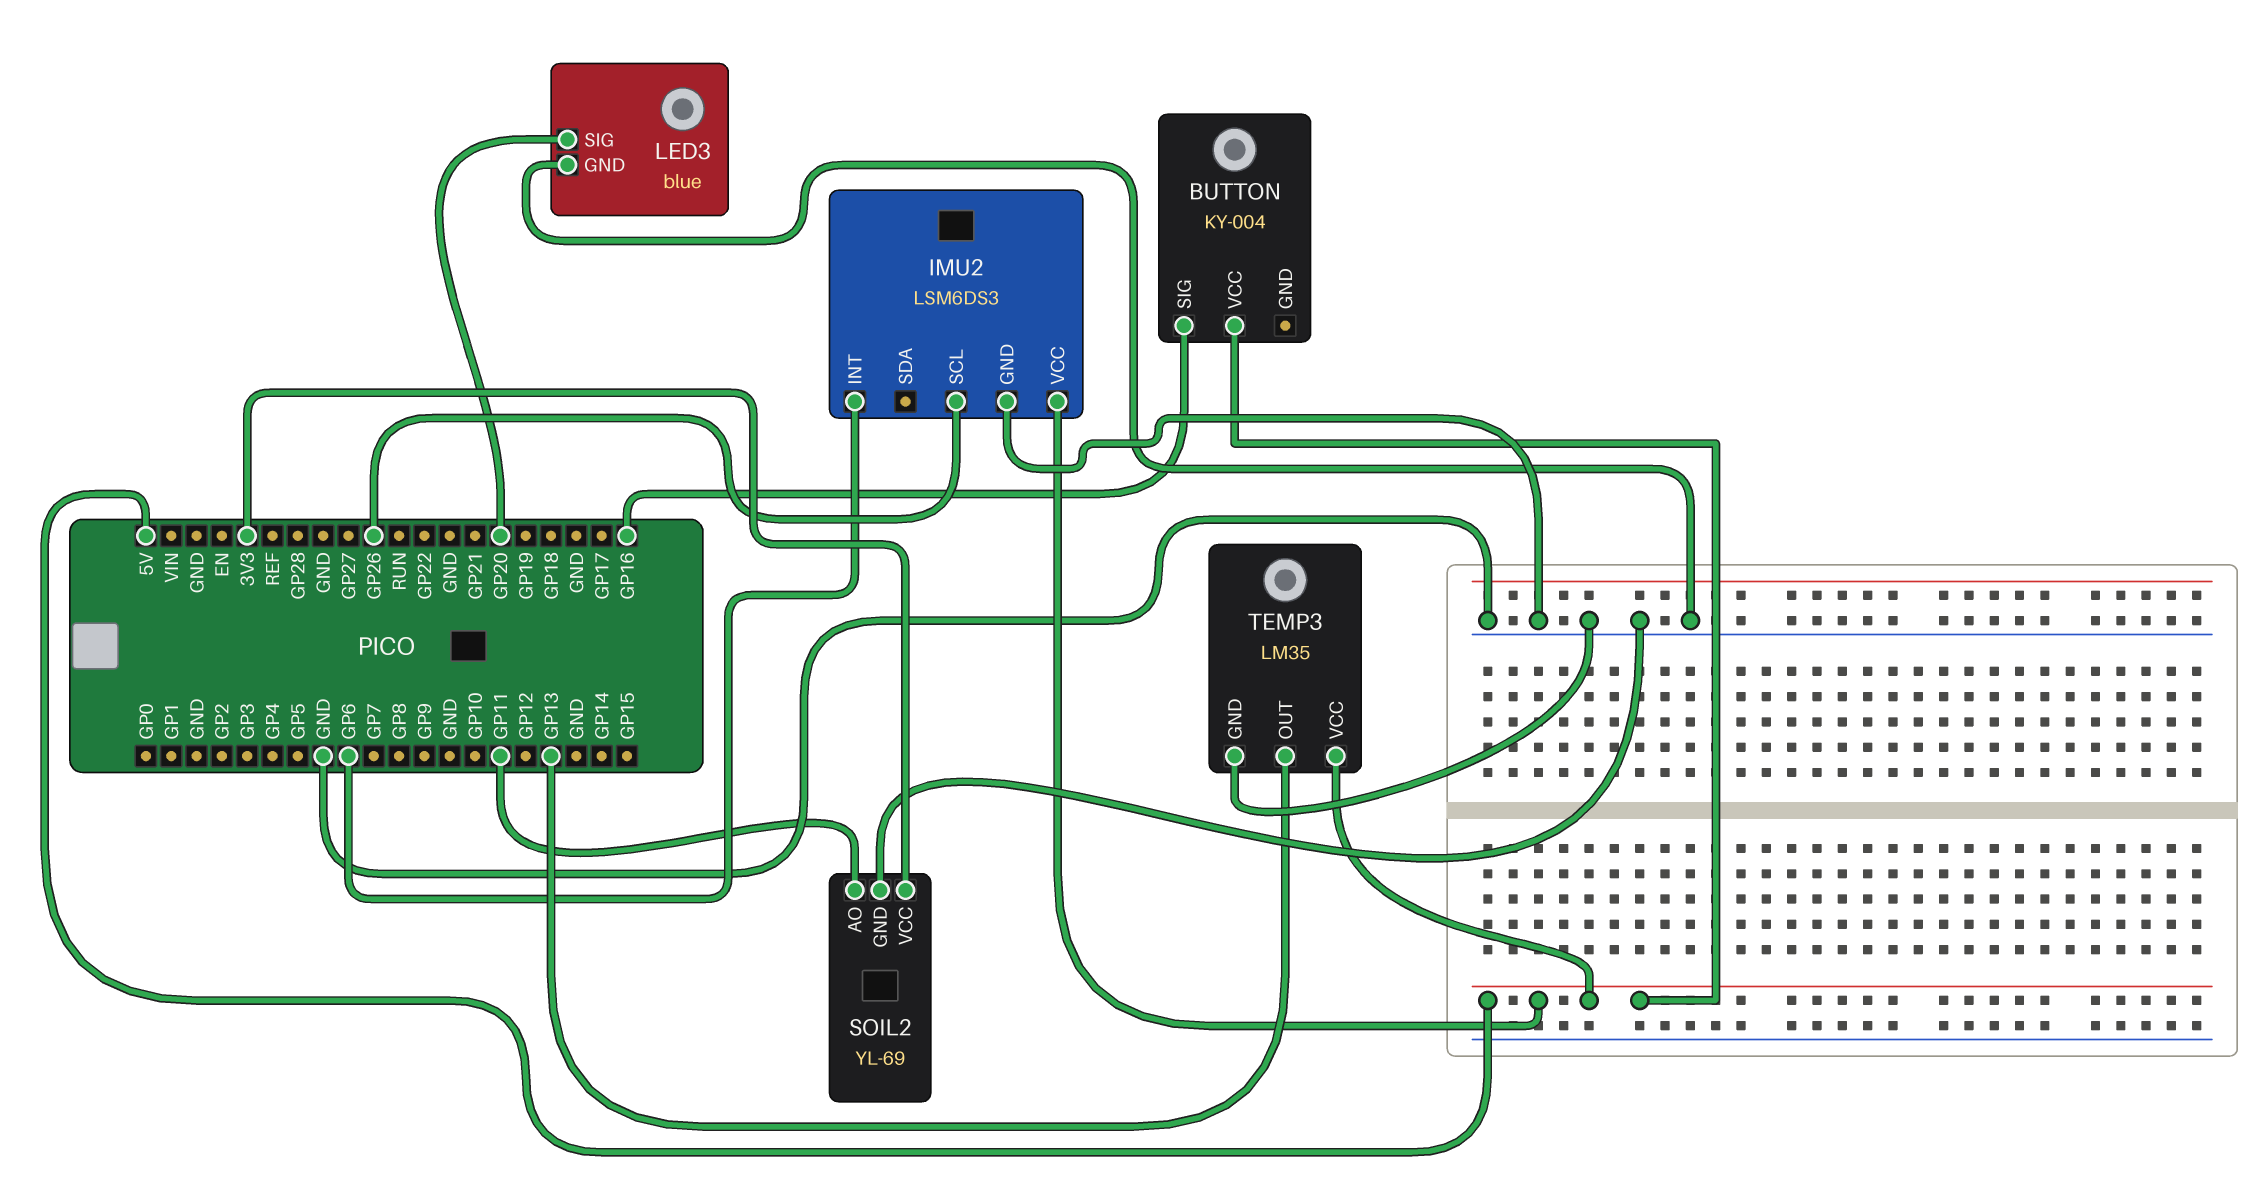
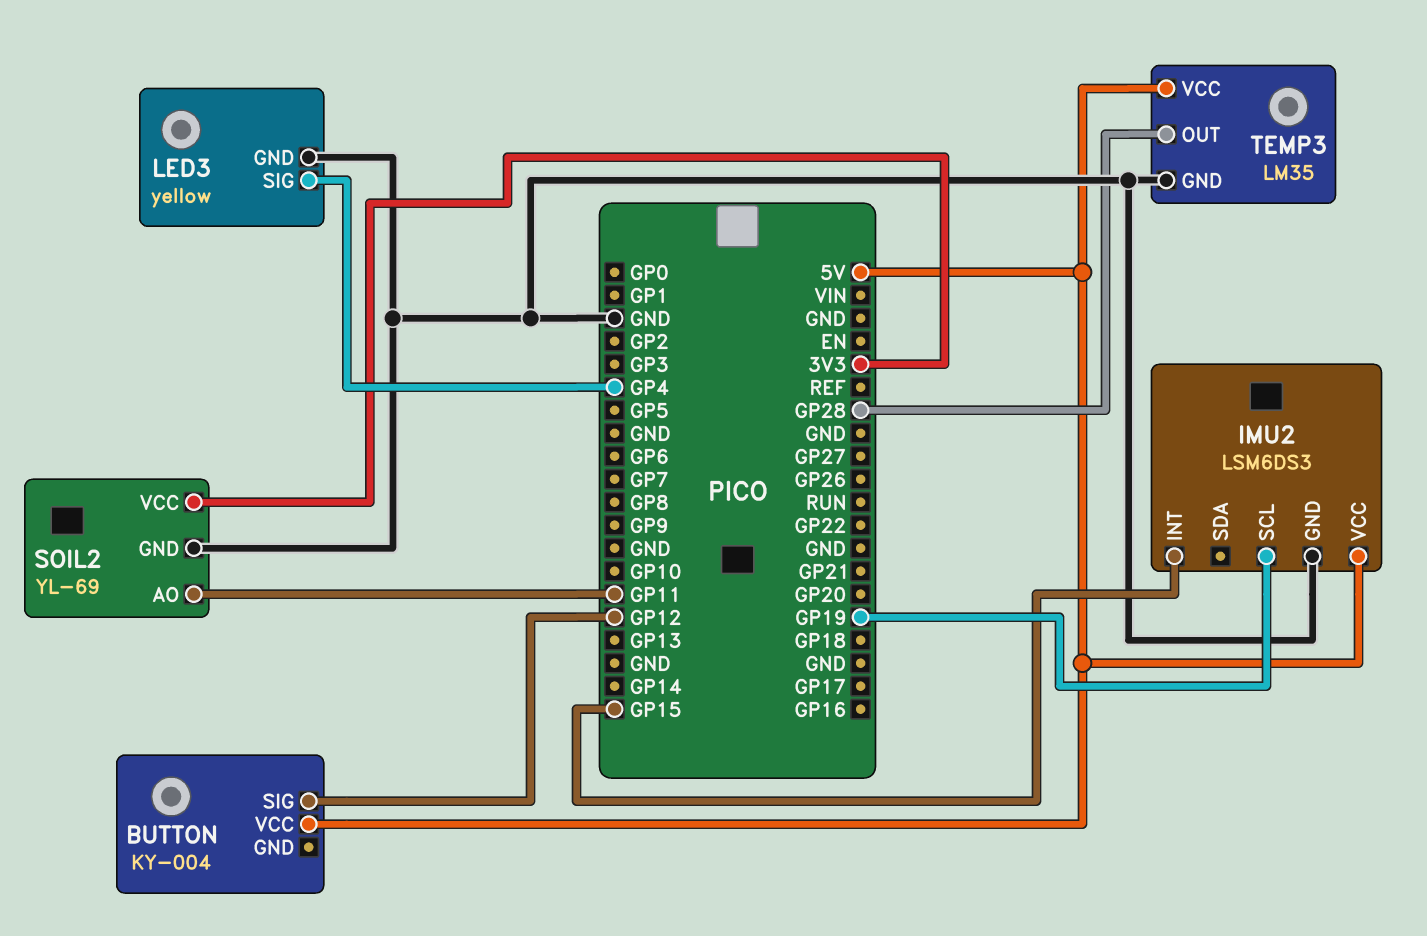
BUTTON pin SIG: GP16 -> GP12
IMU2 pin INT: GP6 -> GP15
IMU2 pin SCL: GP26 -> GP19
LED3: blue -> yellow
LED3 pin SIG: GP20 -> GP4
TEMP3 pin OUT: GP13 -> GP28

